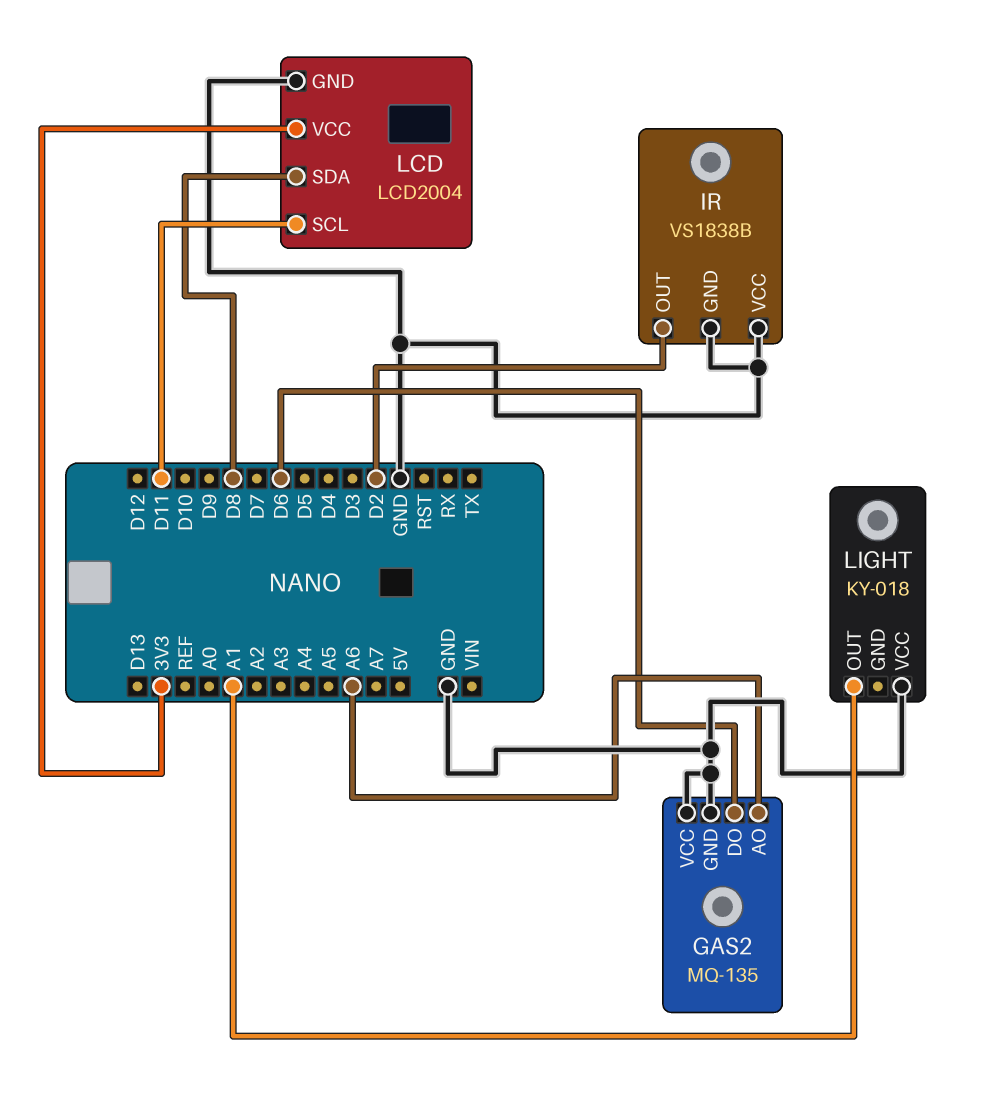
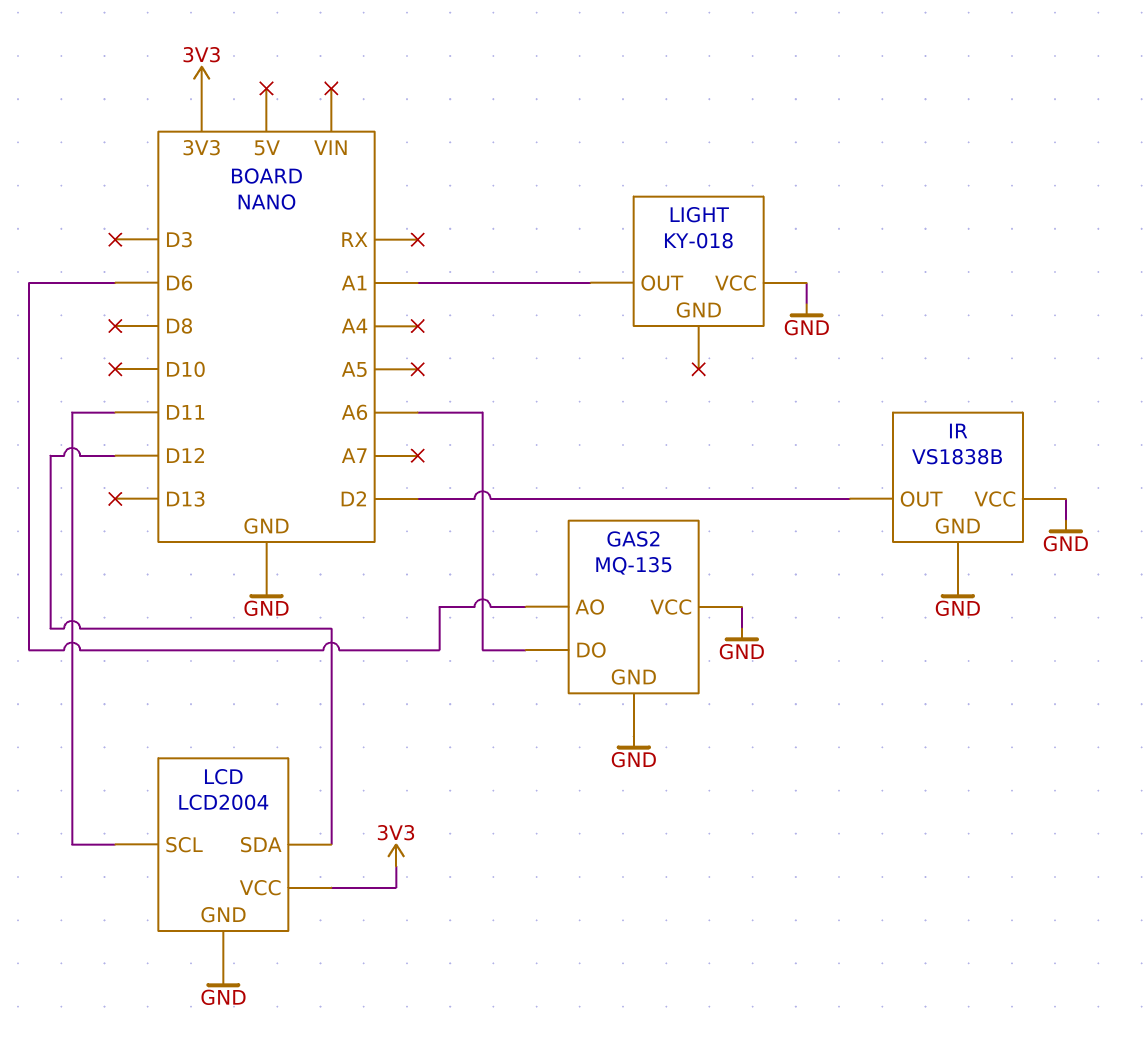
GAS2 pin AO: A6 -> D6
GAS2 pin DO: D6 -> A6
LCD pin SDA: D8 -> D12

